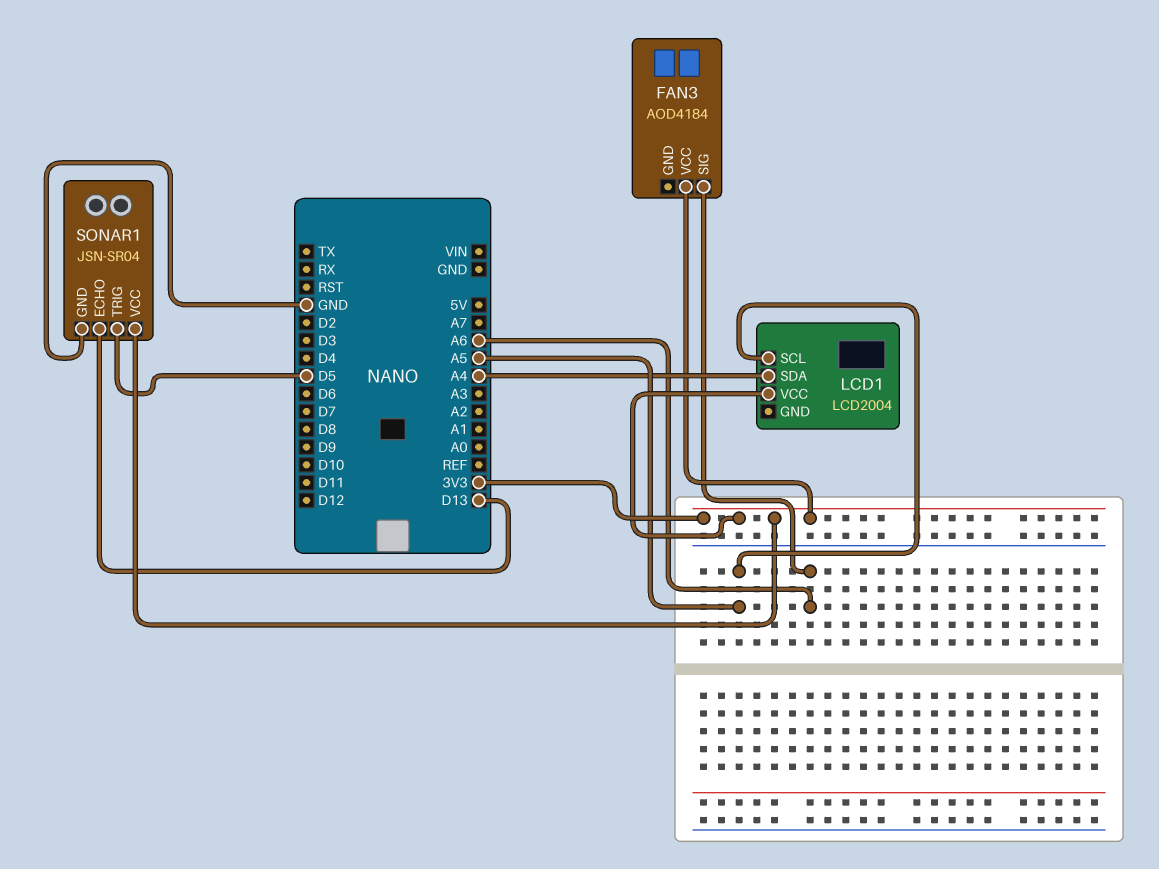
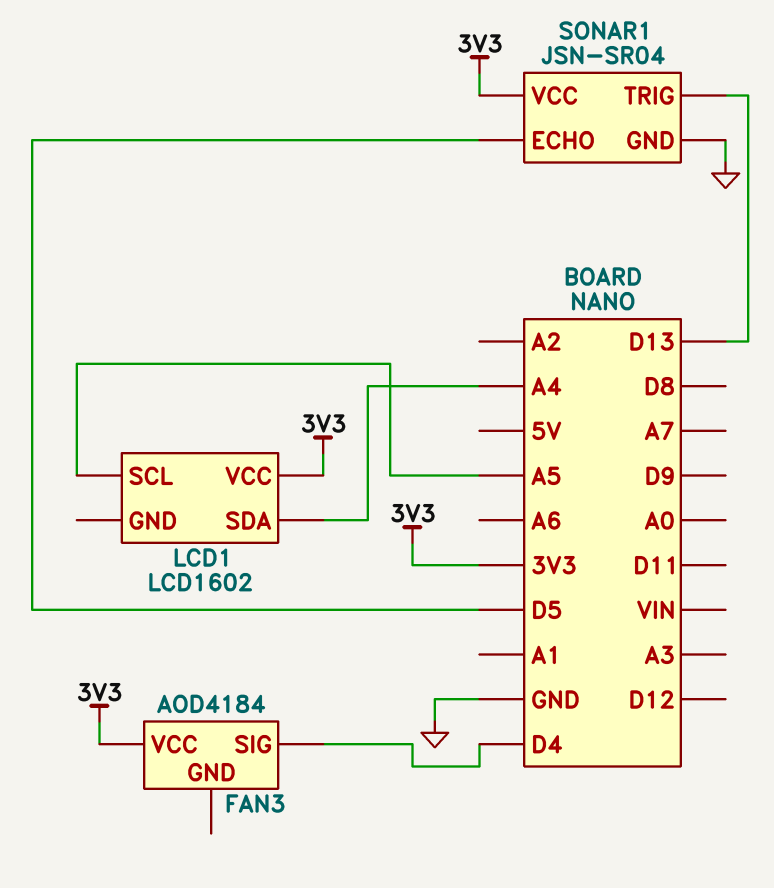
FAN3 pin SIG: A6 -> D4
LCD1: LCD2004 -> LCD1602
SONAR1 pin ECHO: D13 -> D5
SONAR1 pin TRIG: D5 -> D13

